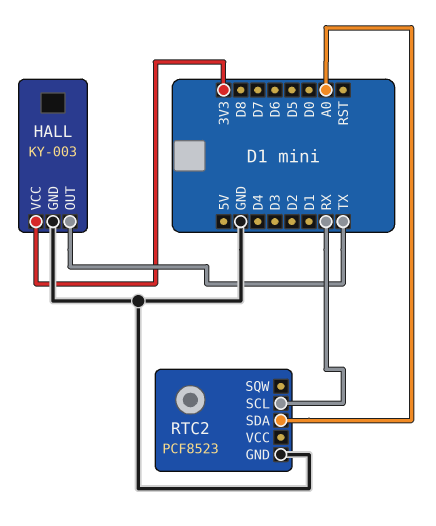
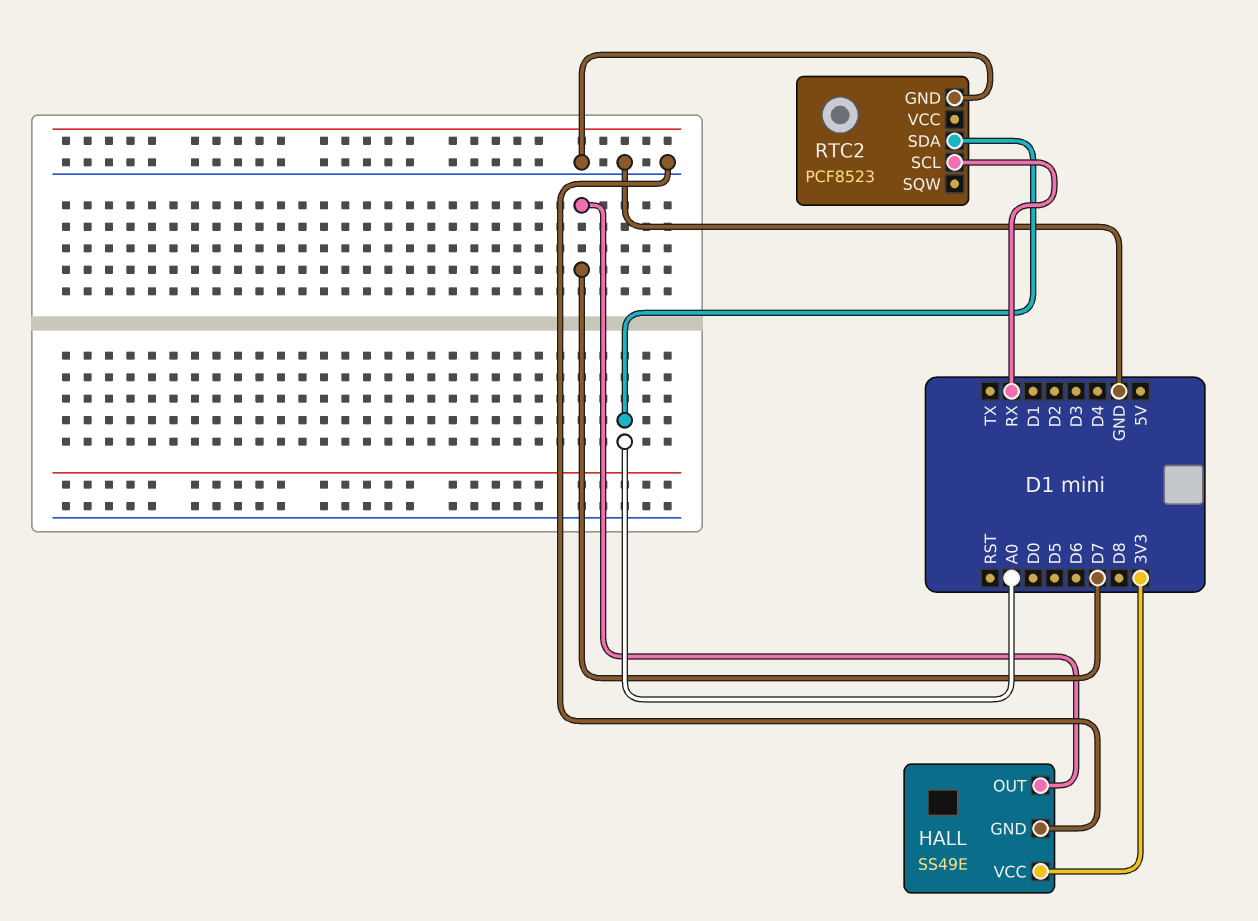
HALL: KY-003 -> SS49E
HALL pin OUT: TX -> D7

